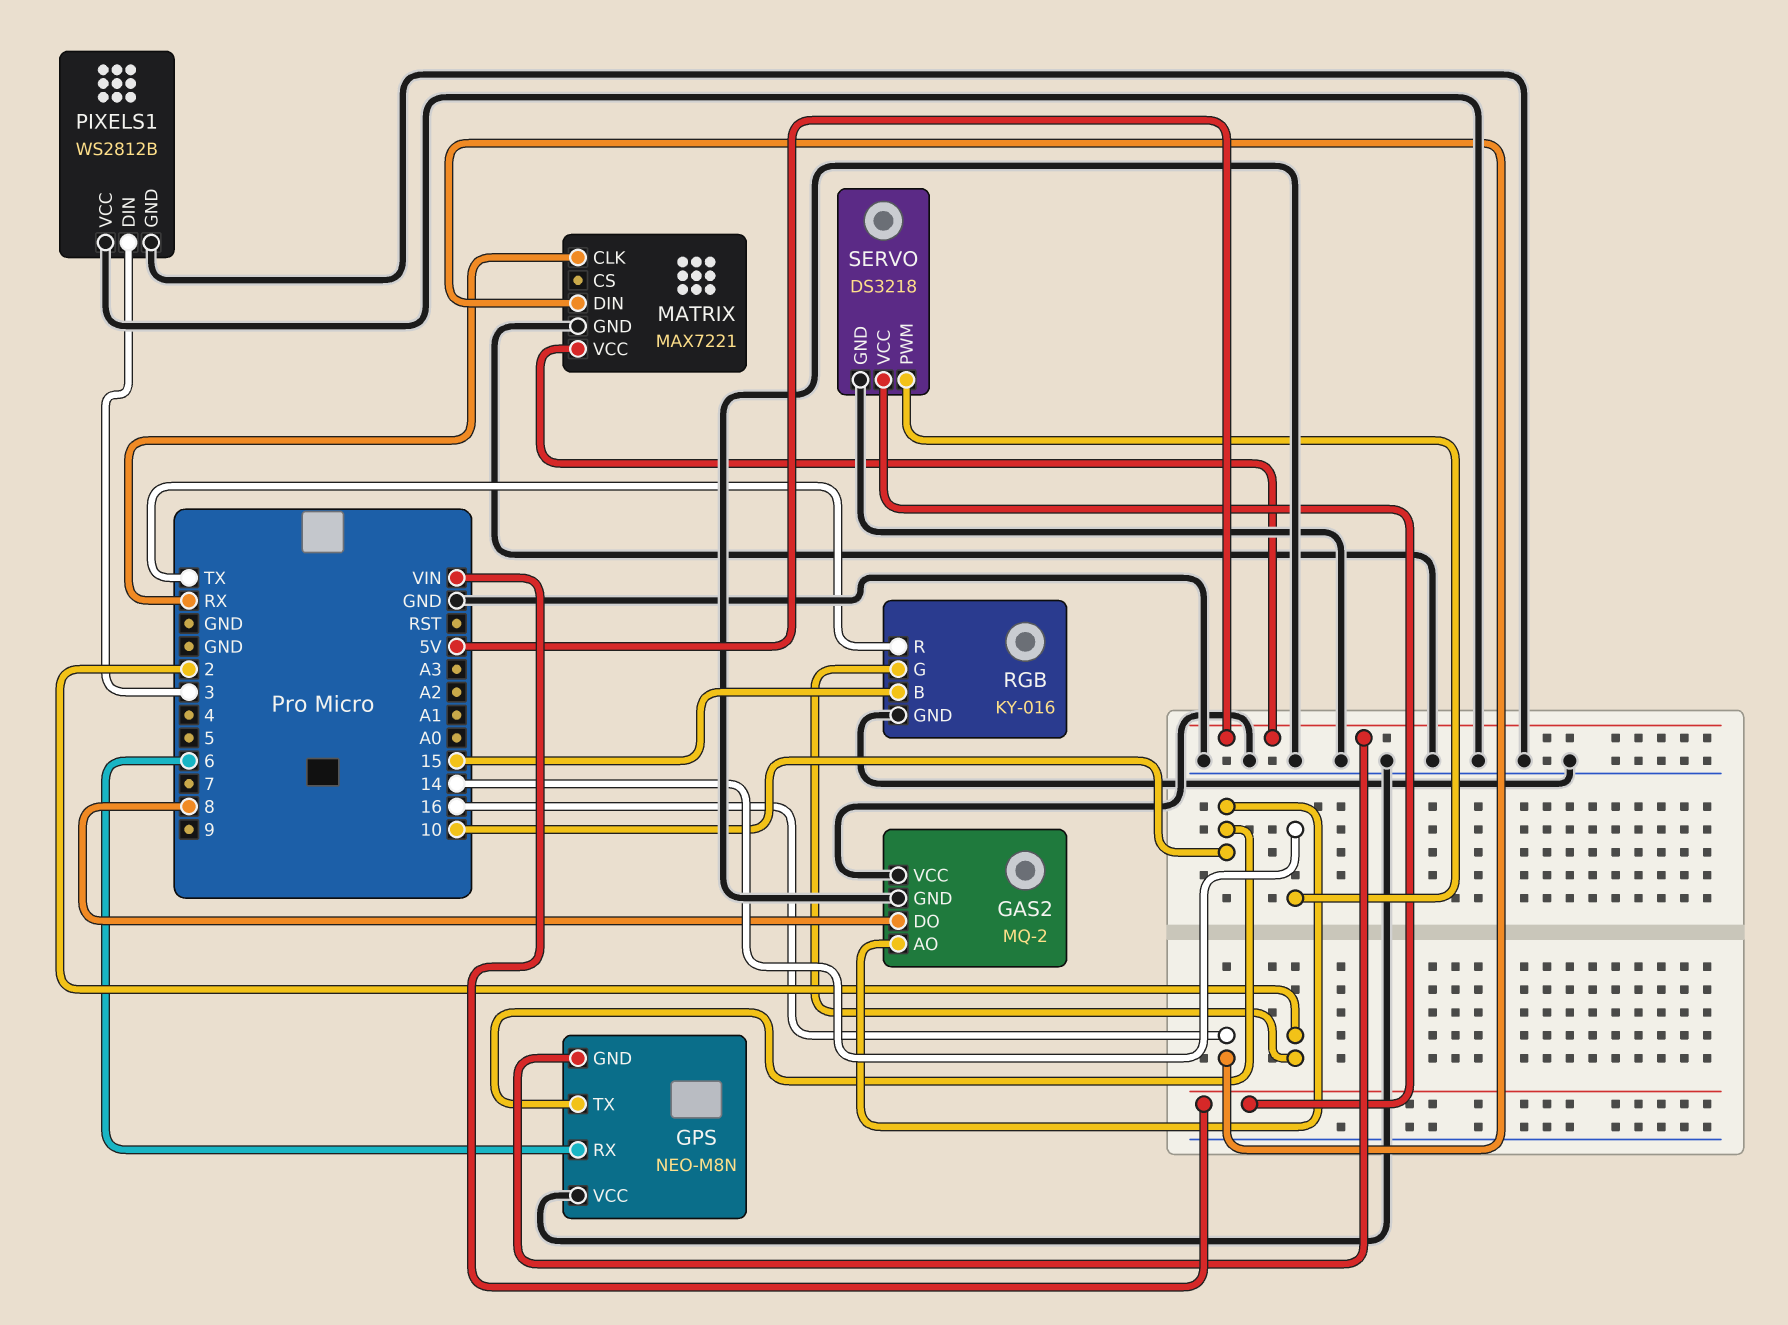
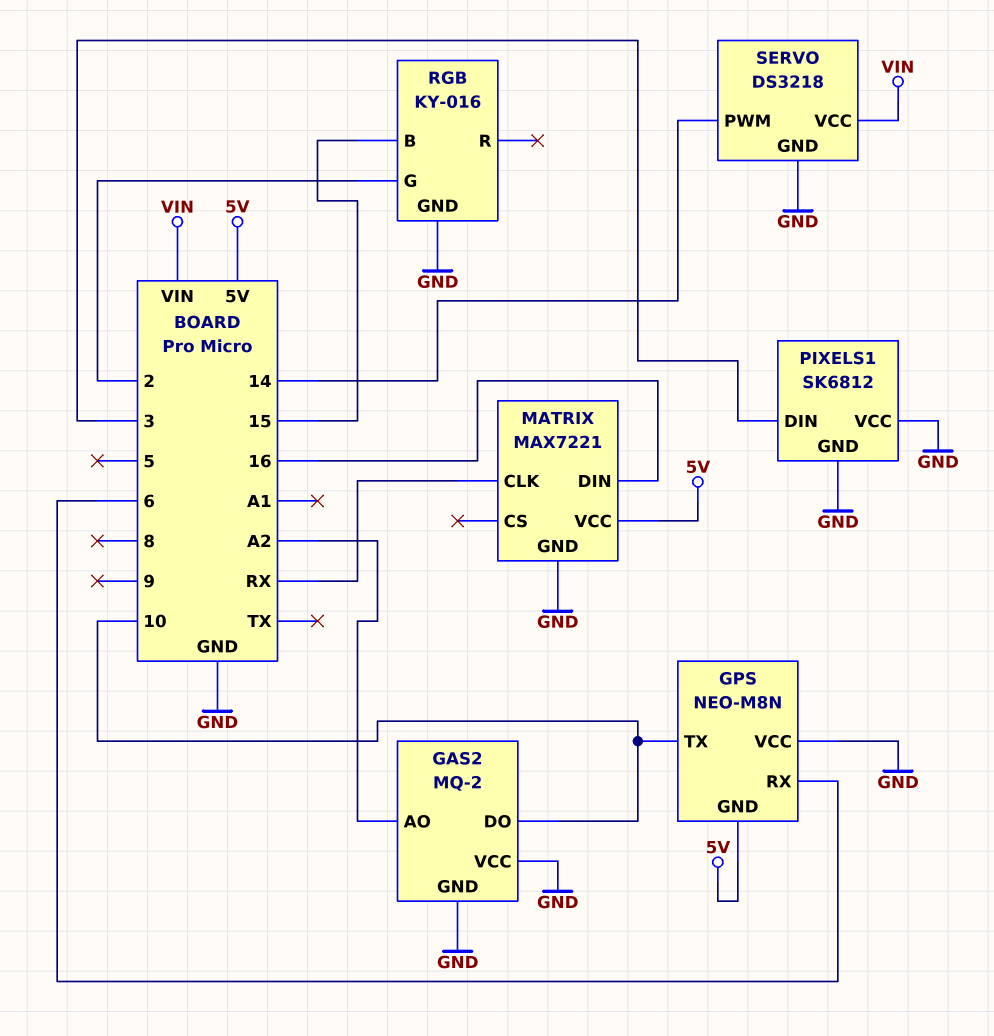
GAS2 pin AO: 10 -> A2
GAS2 pin DO: 8 -> 10
PIXELS1: WS2812B -> SK6812
RGB pin R: TX -> none

